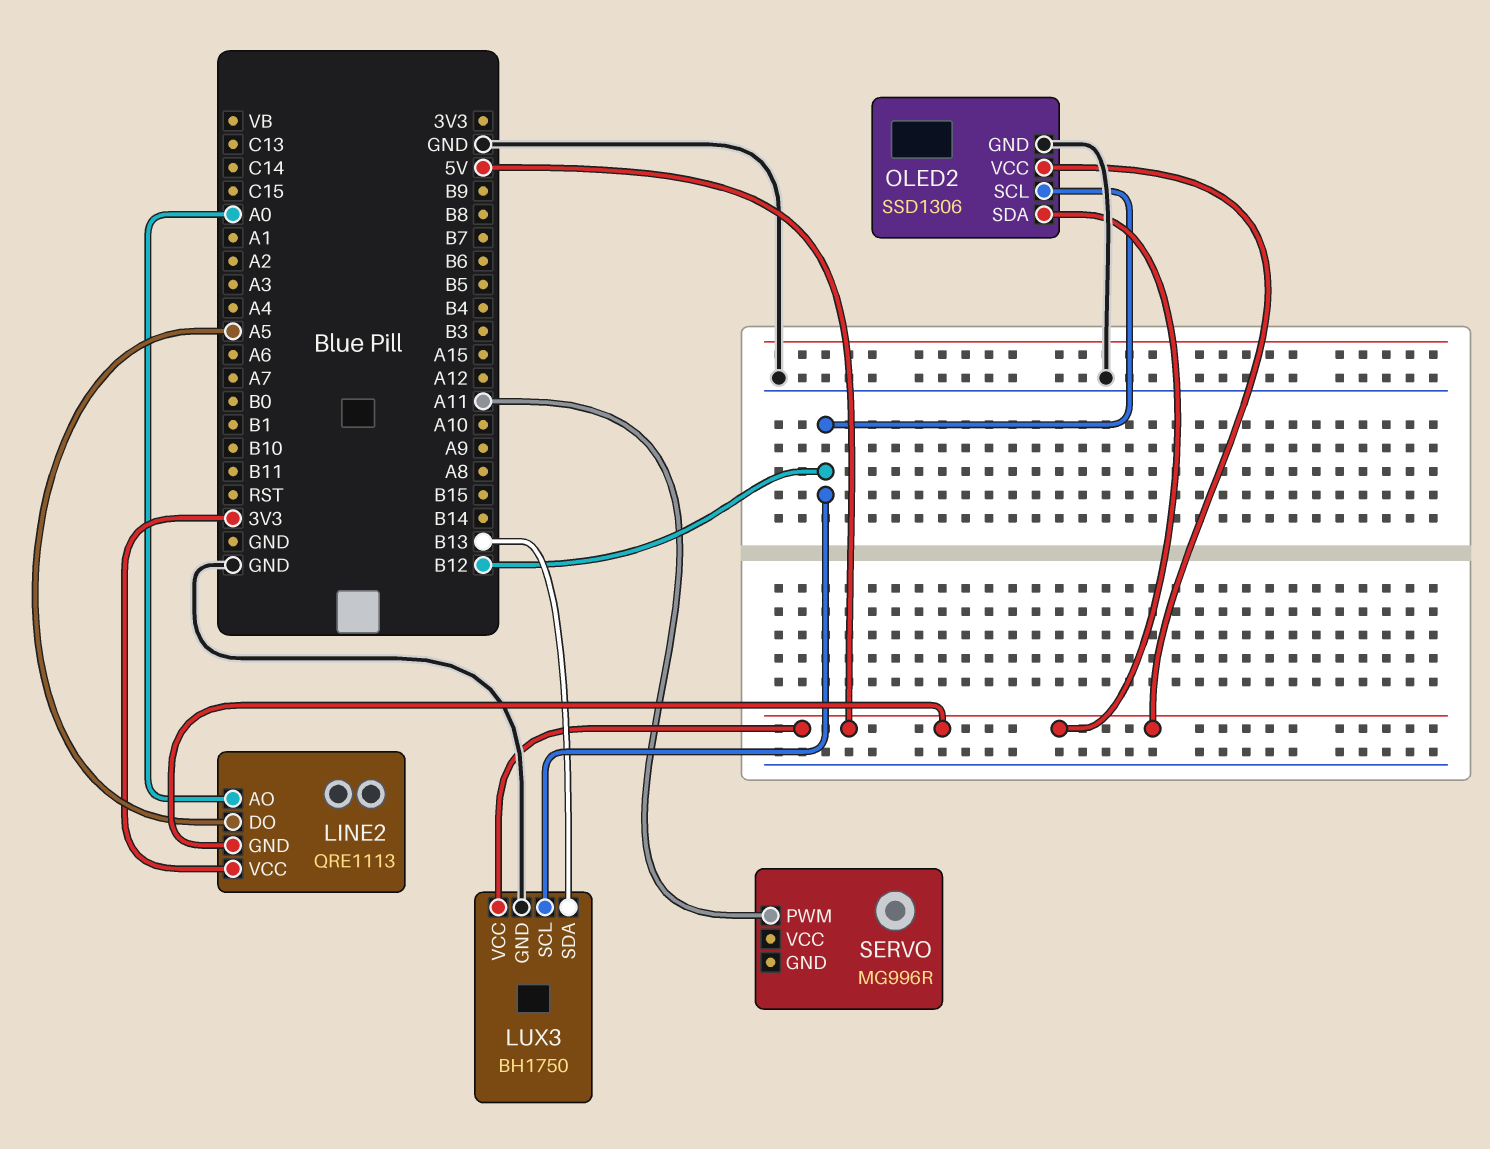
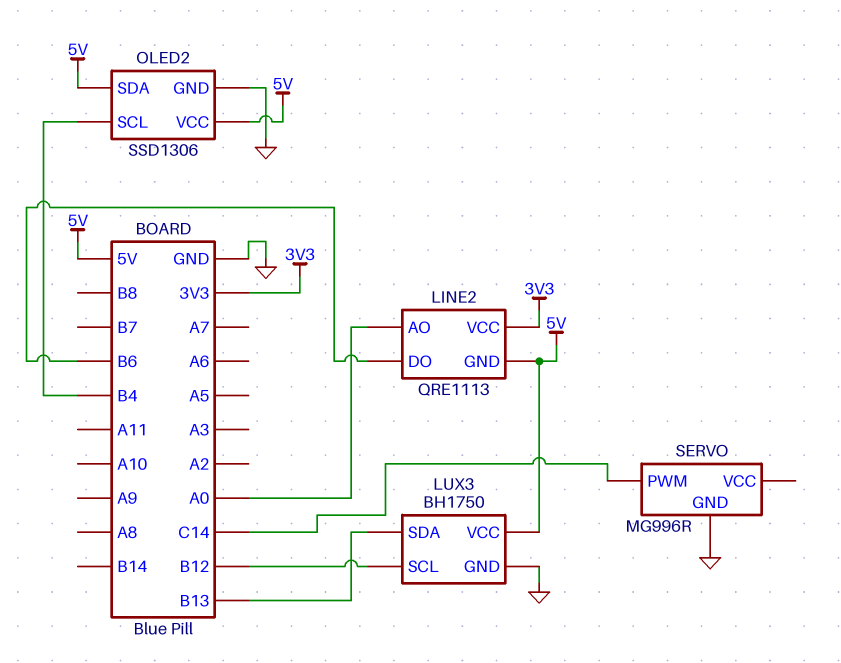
LINE2 pin DO: A5 -> B6
OLED2 pin SCL: B12 -> B4
SERVO pin GND: none -> GND
SERVO pin PWM: A11 -> C14

